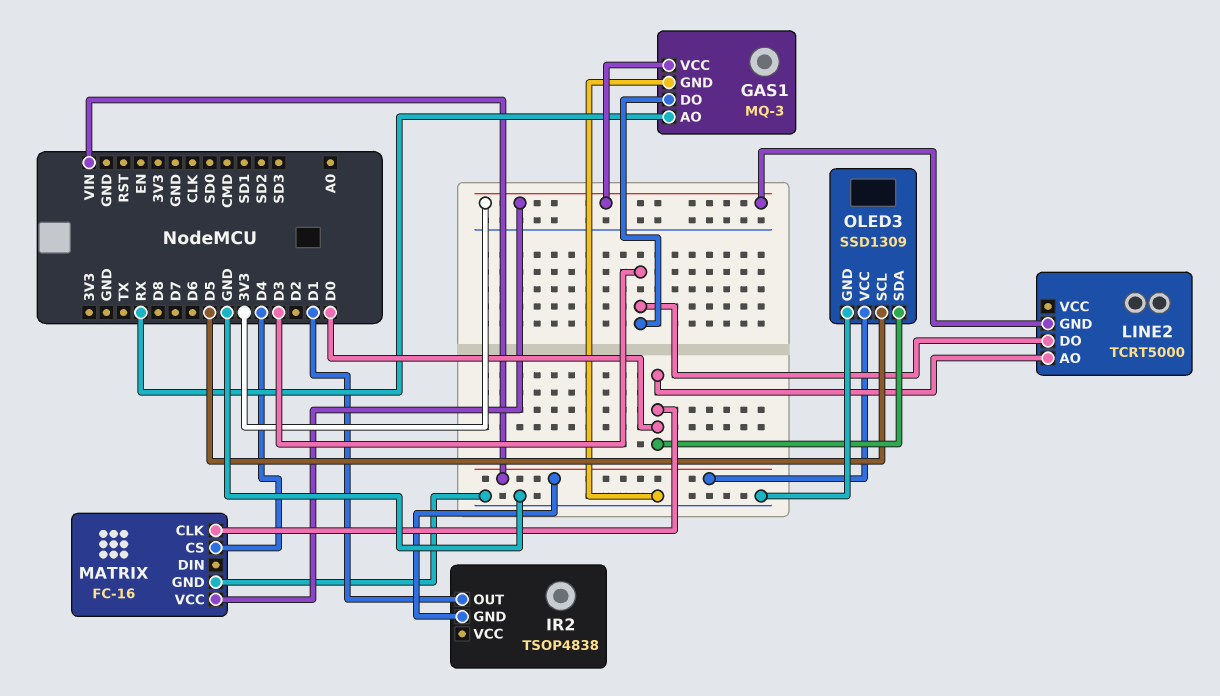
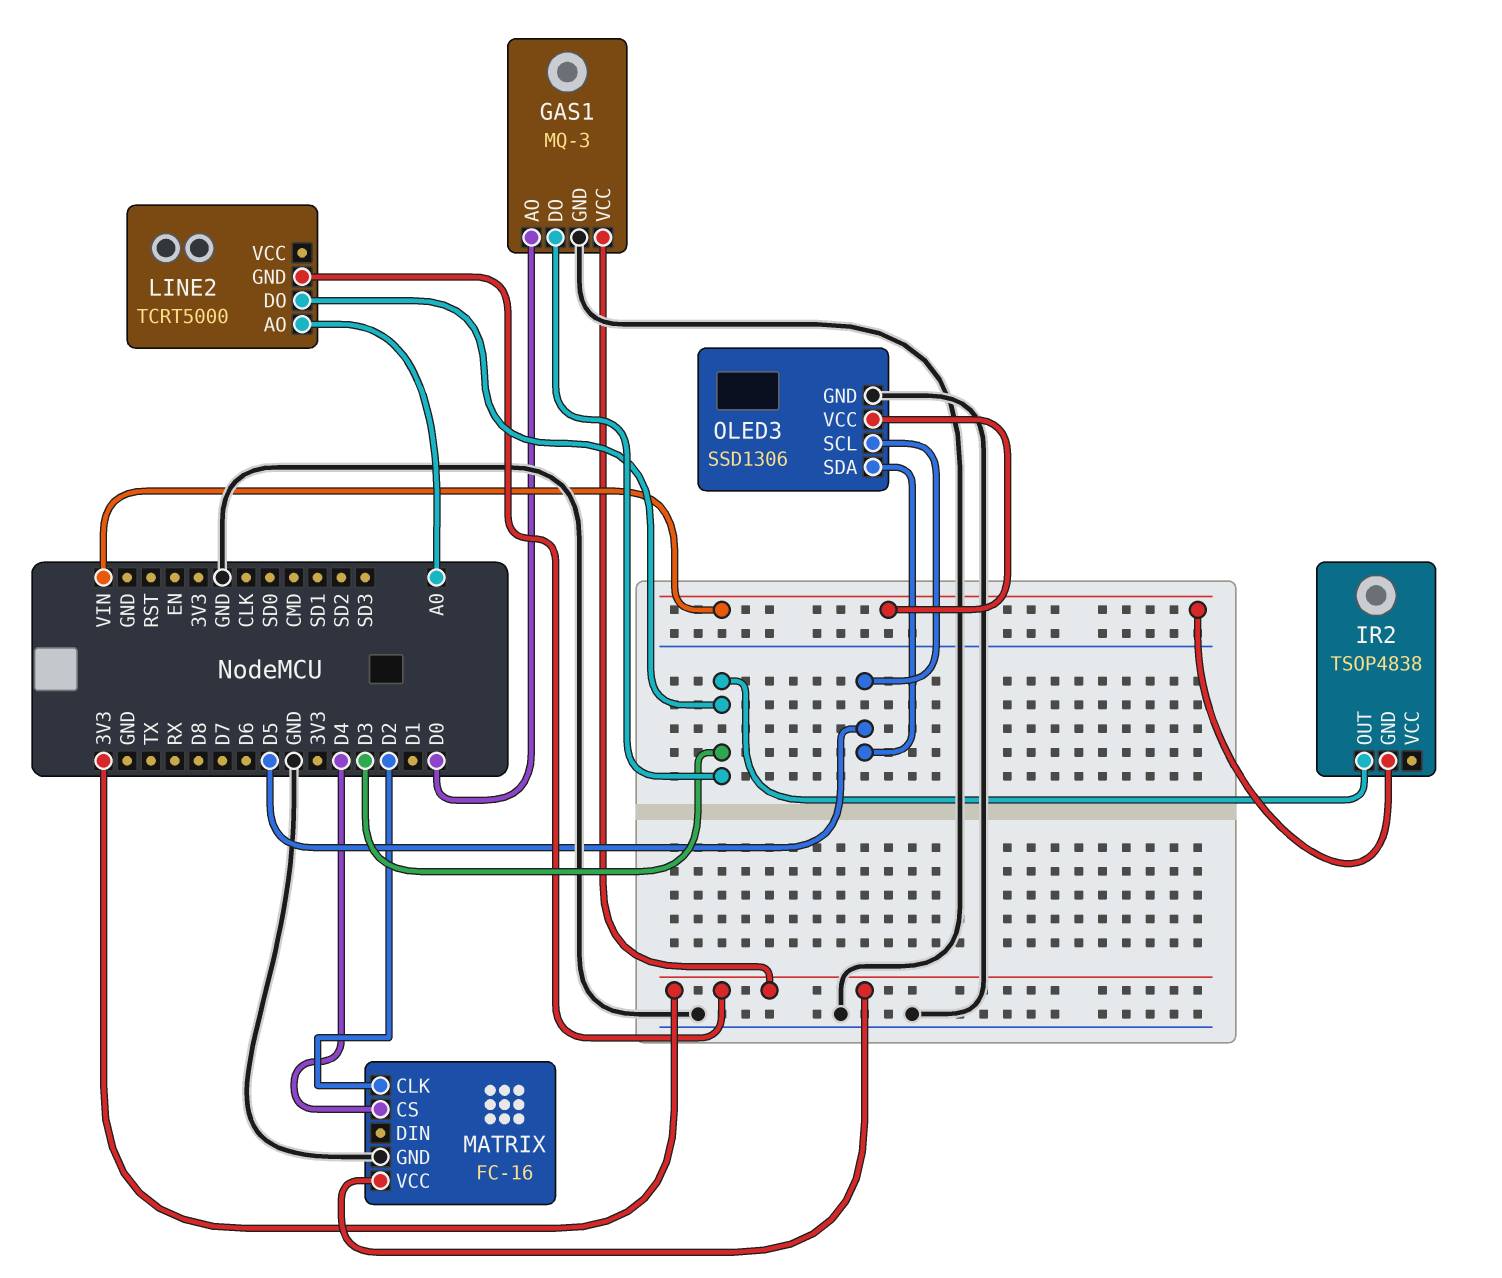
GAS1 pin AO: RX -> D0
IR2 pin OUT: D1 -> D3
LINE2 pin AO: D0 -> A0
MATRIX pin CLK: D0 -> D2
OLED3: SSD1309 -> SSD1306
OLED3 pin SDA: D0 -> D5

